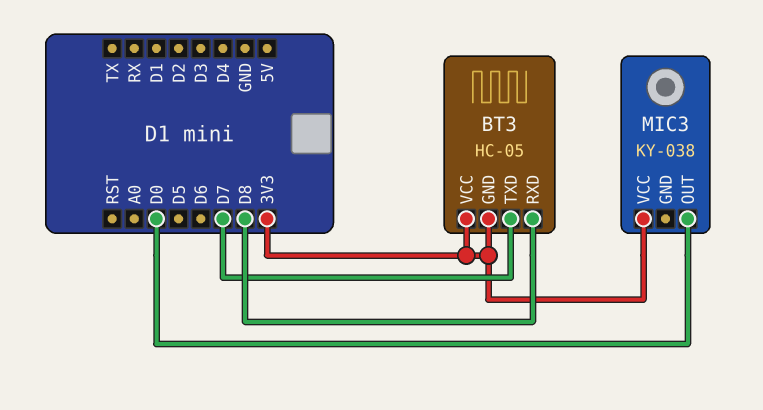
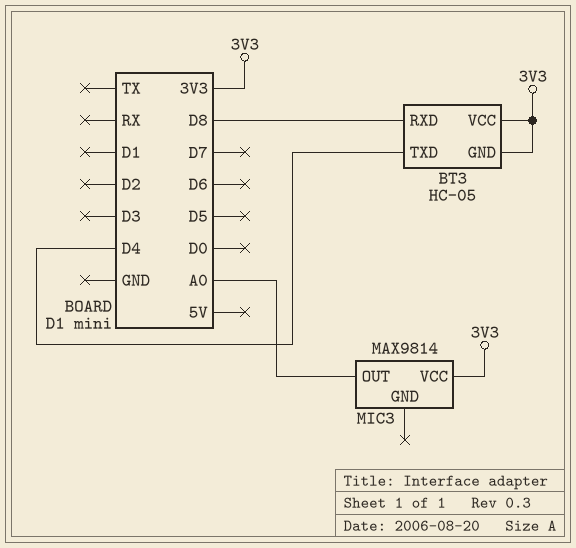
BT3 pin TXD: D7 -> D4
MIC3: KY-038 -> MAX9814
MIC3 pin OUT: D0 -> A0

